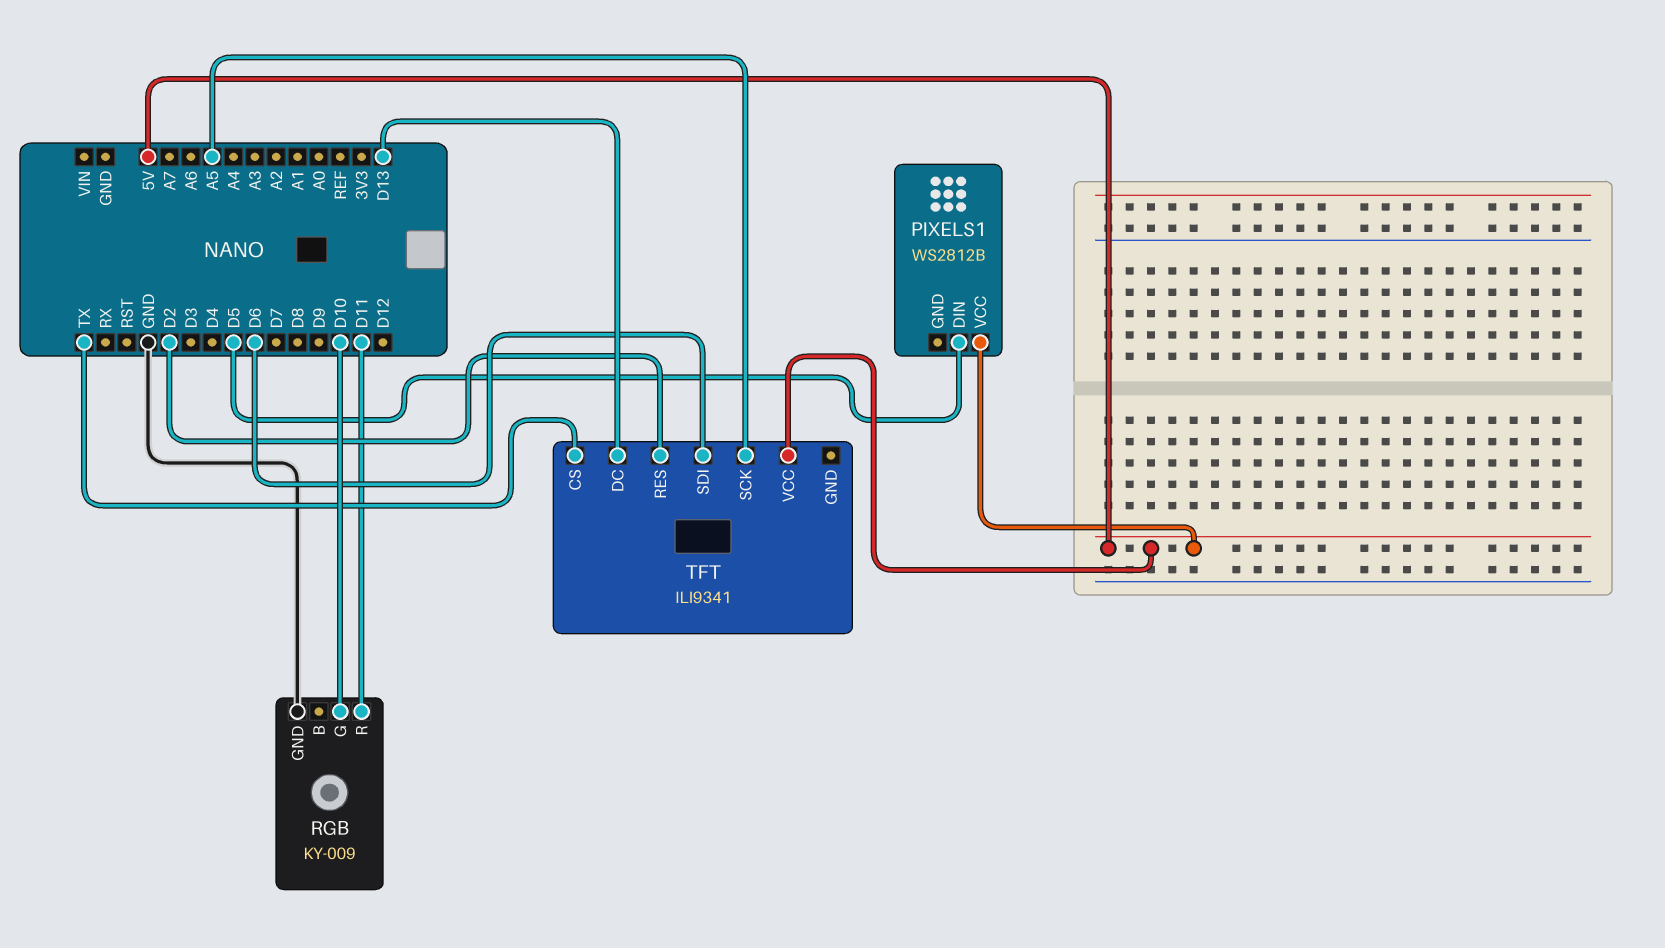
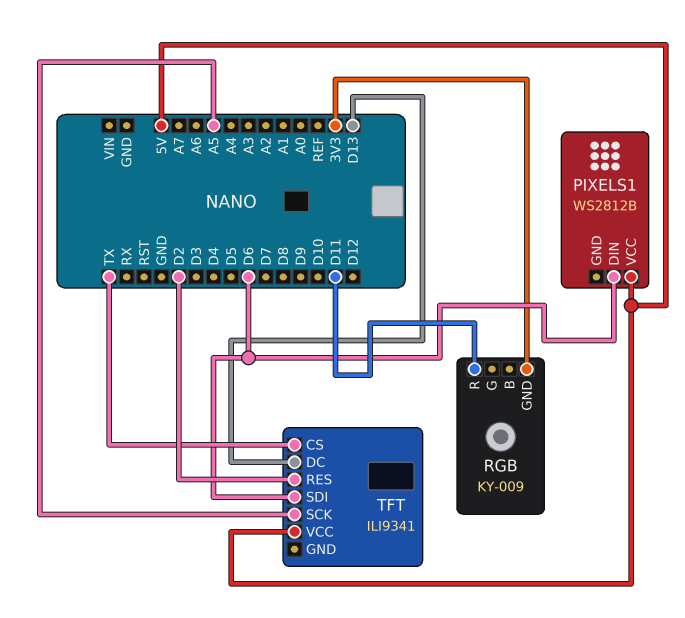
PIXELS1 pin DIN: D5 -> D6
RGB pin G: D10 -> none
RGB pin GND: GND -> 3V3

